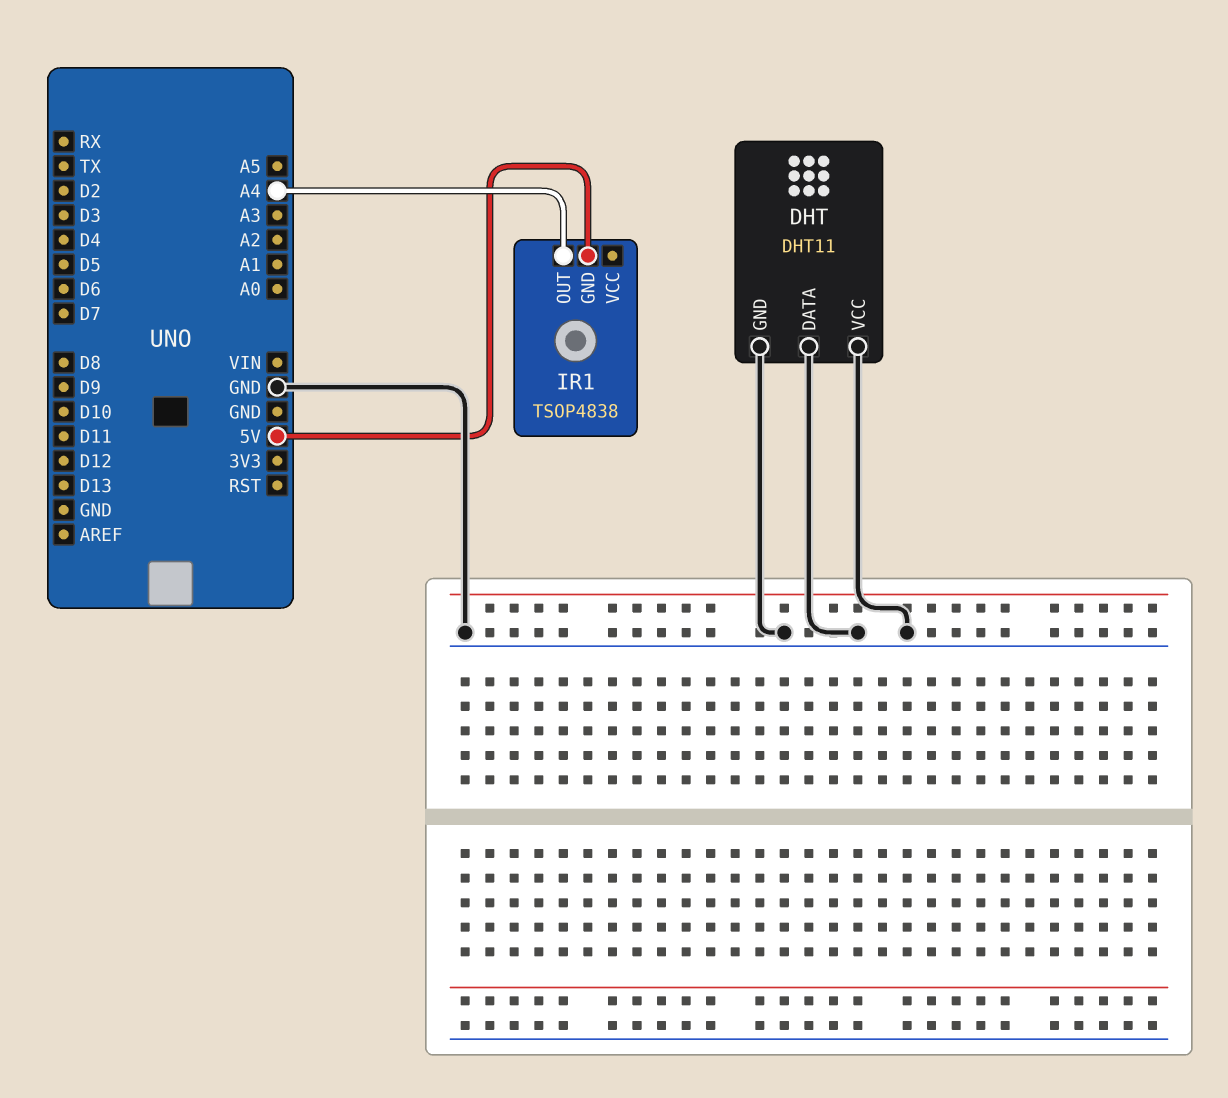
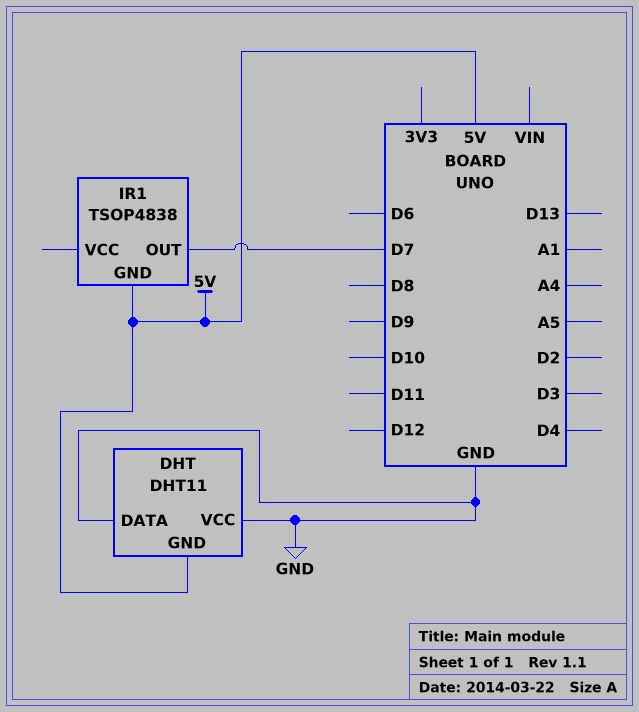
DHT pin GND: GND -> 5V
IR1 pin OUT: A4 -> D7

